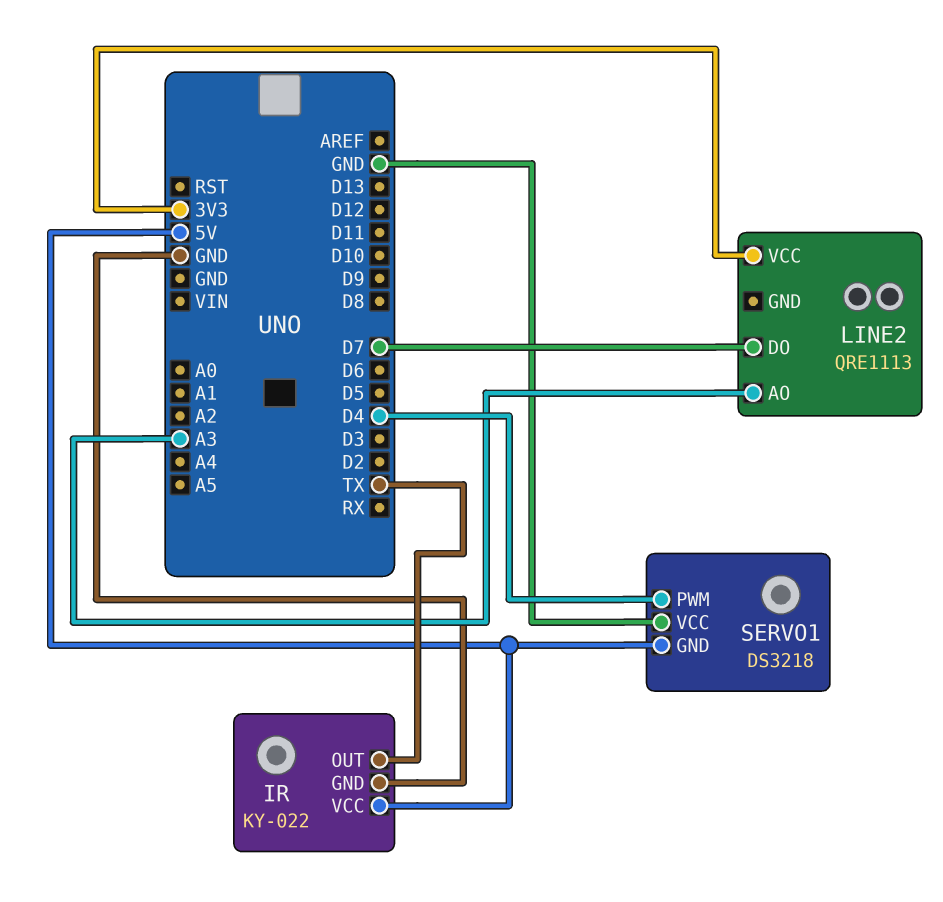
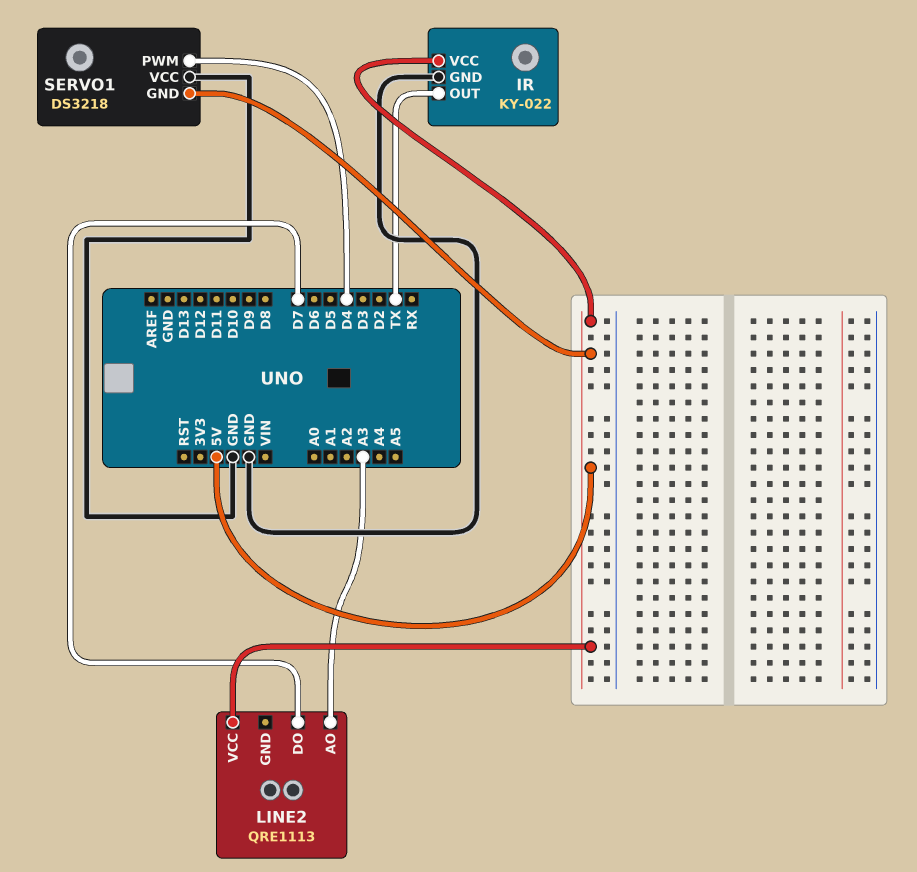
LINE2 pin VCC: 3V3 -> 5V

